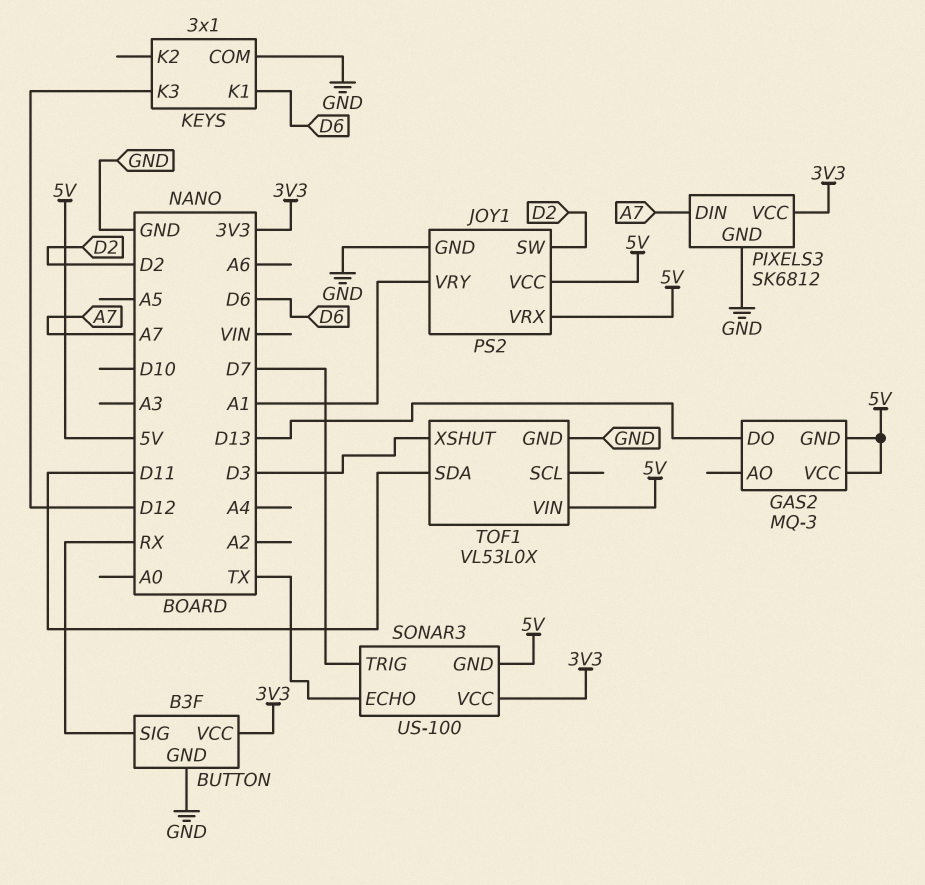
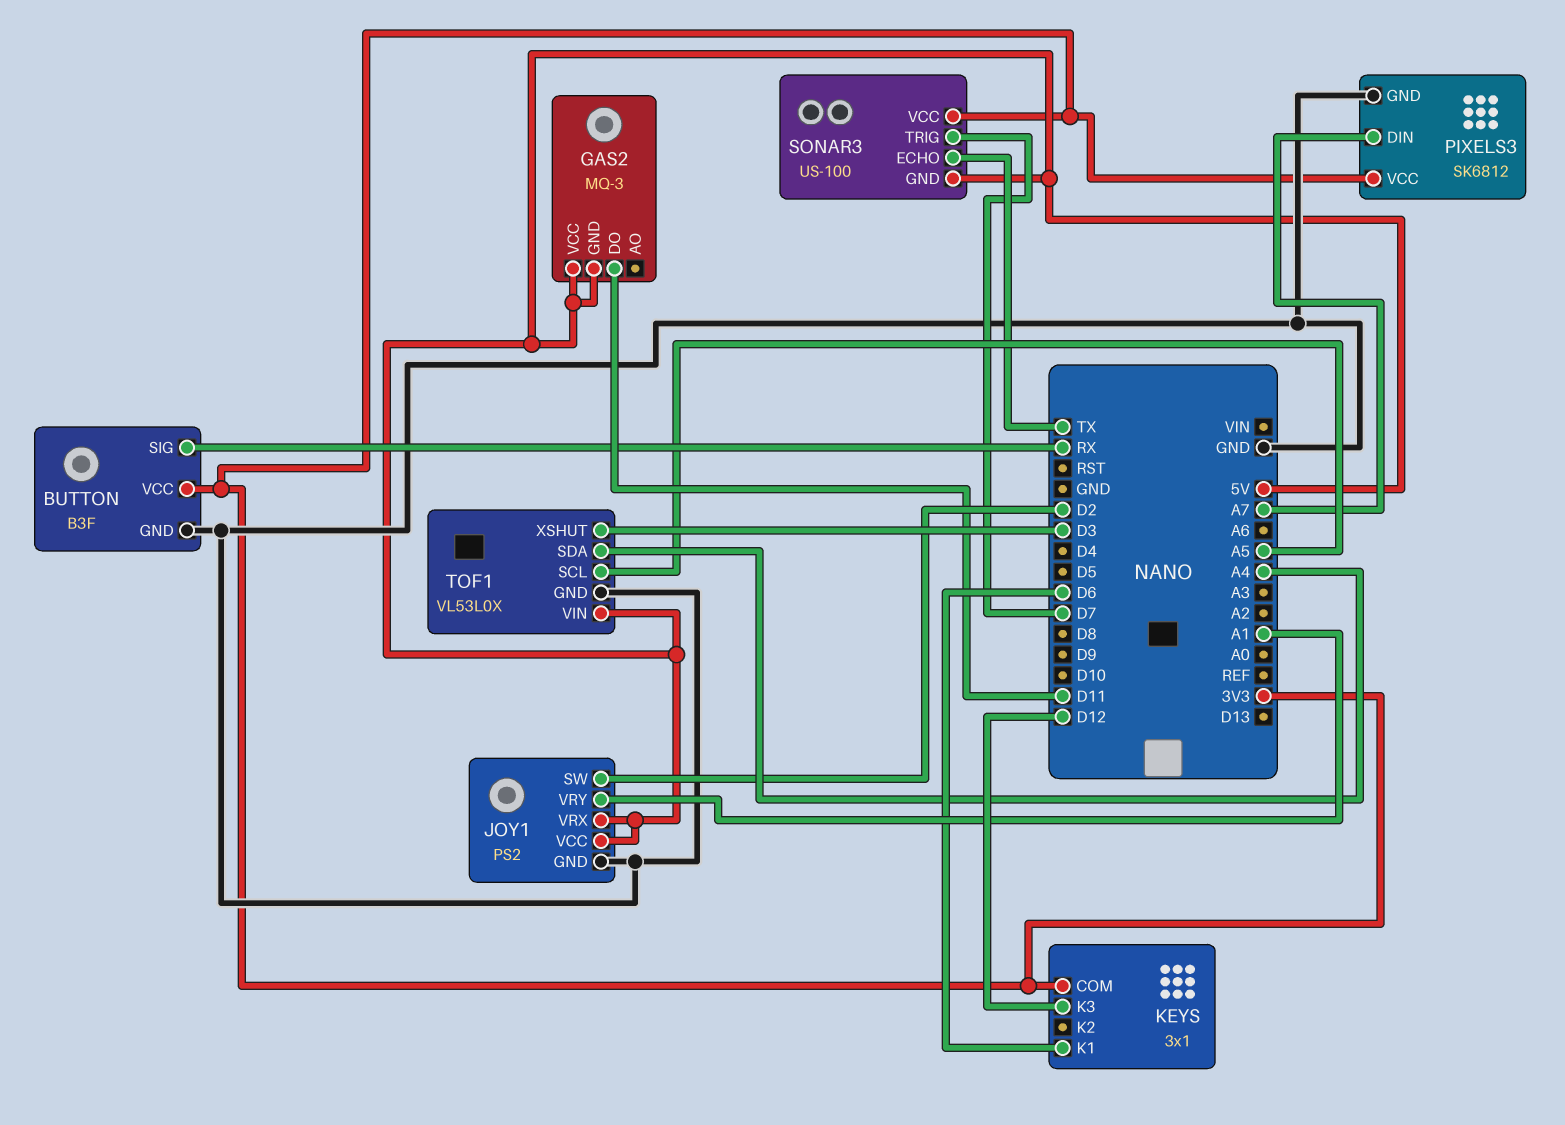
GAS2 pin DO: D13 -> D11
KEYS pin COM: GND -> 3V3
TOF1 pin SCL: none -> A5
TOF1 pin SDA: D11 -> A4

